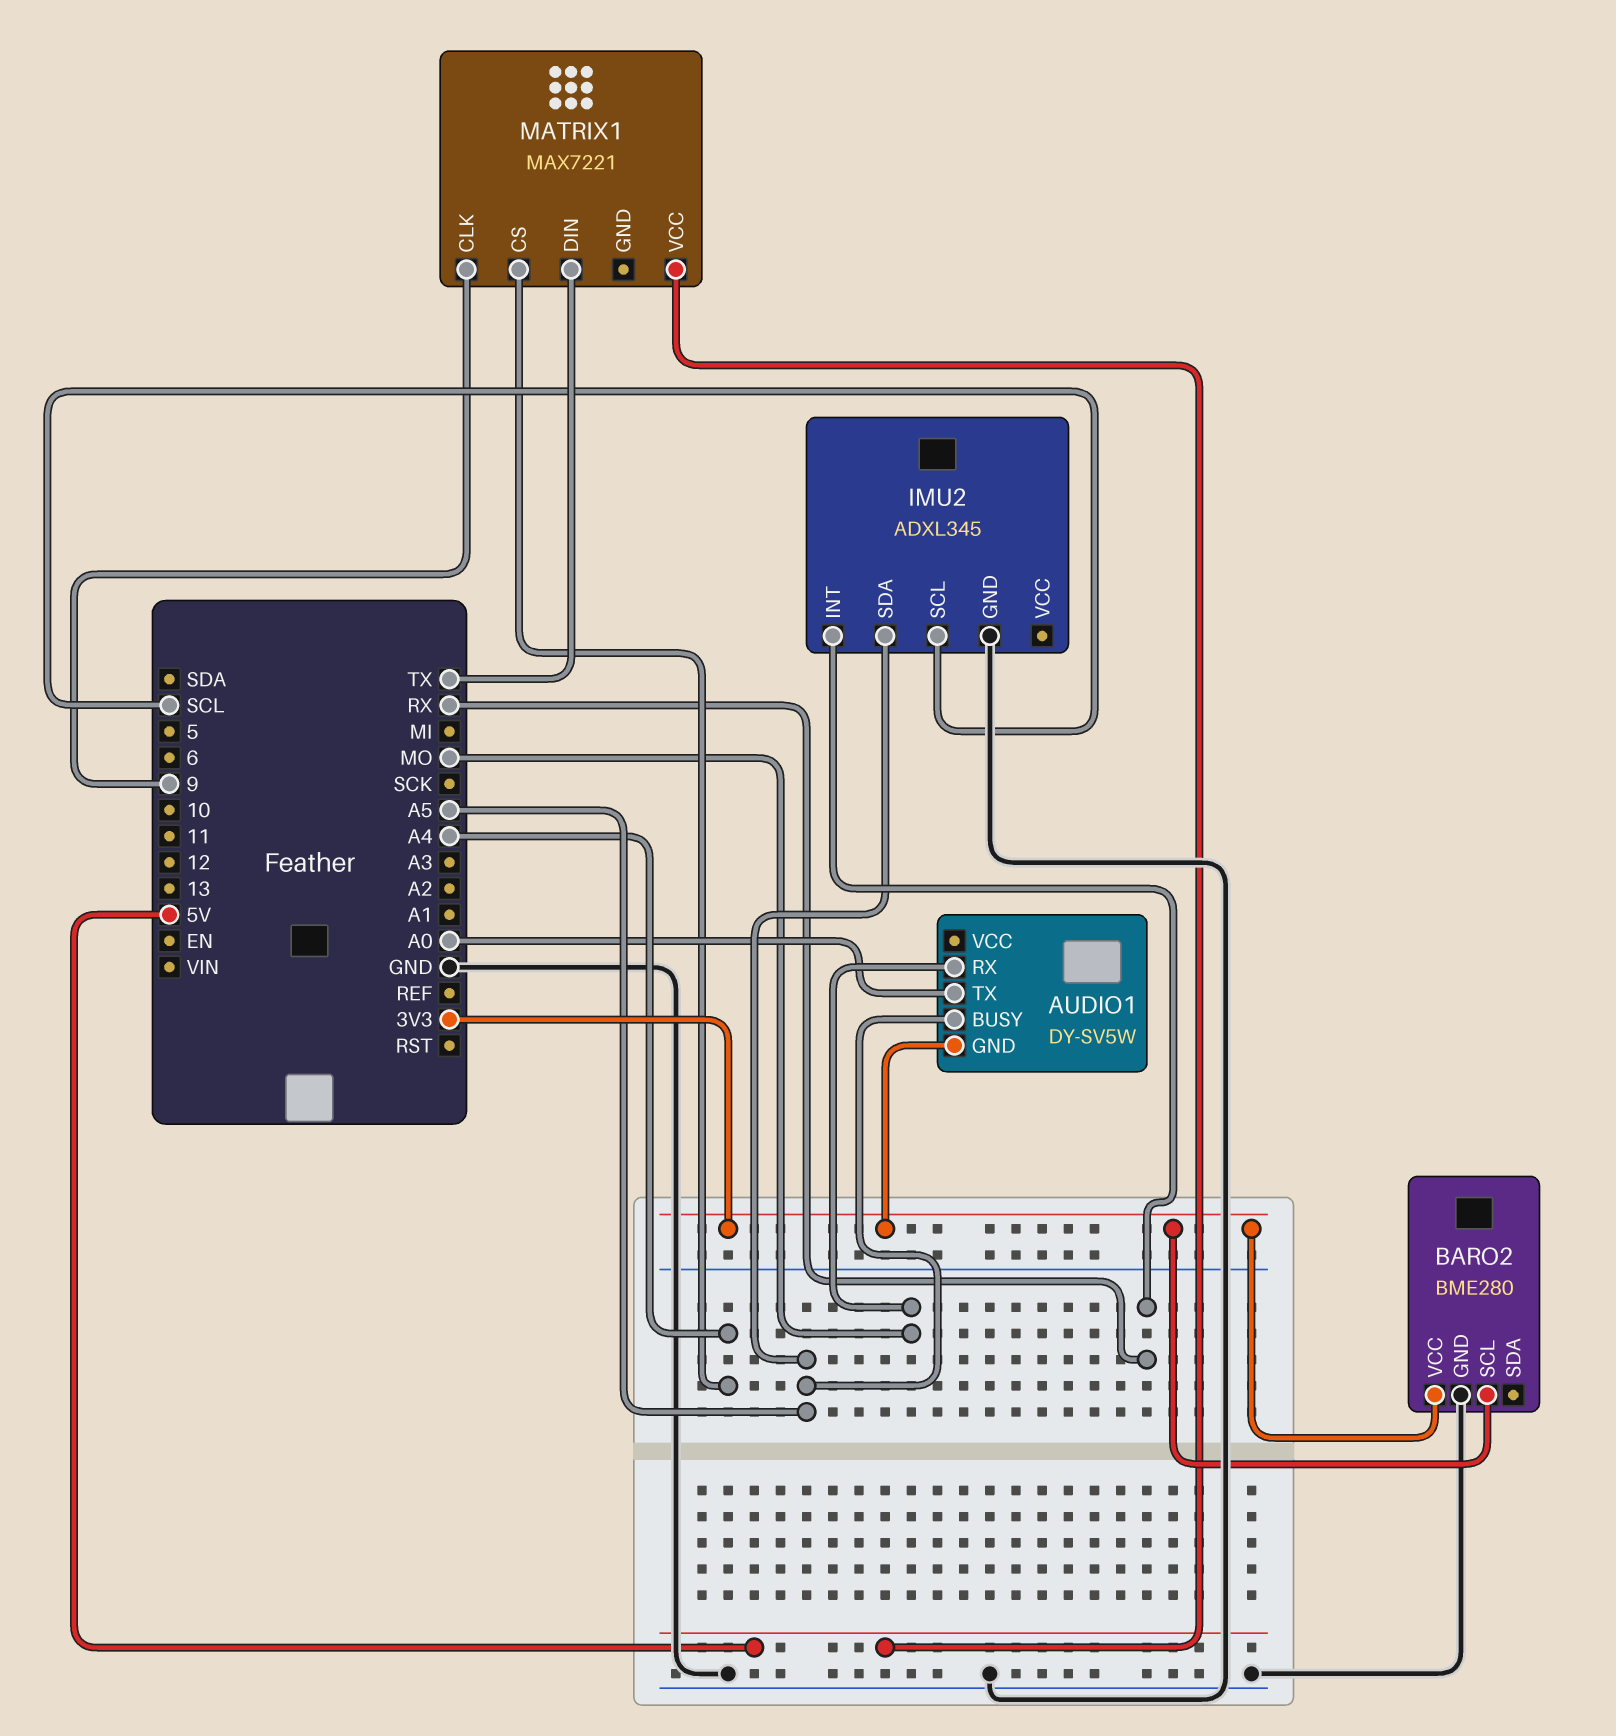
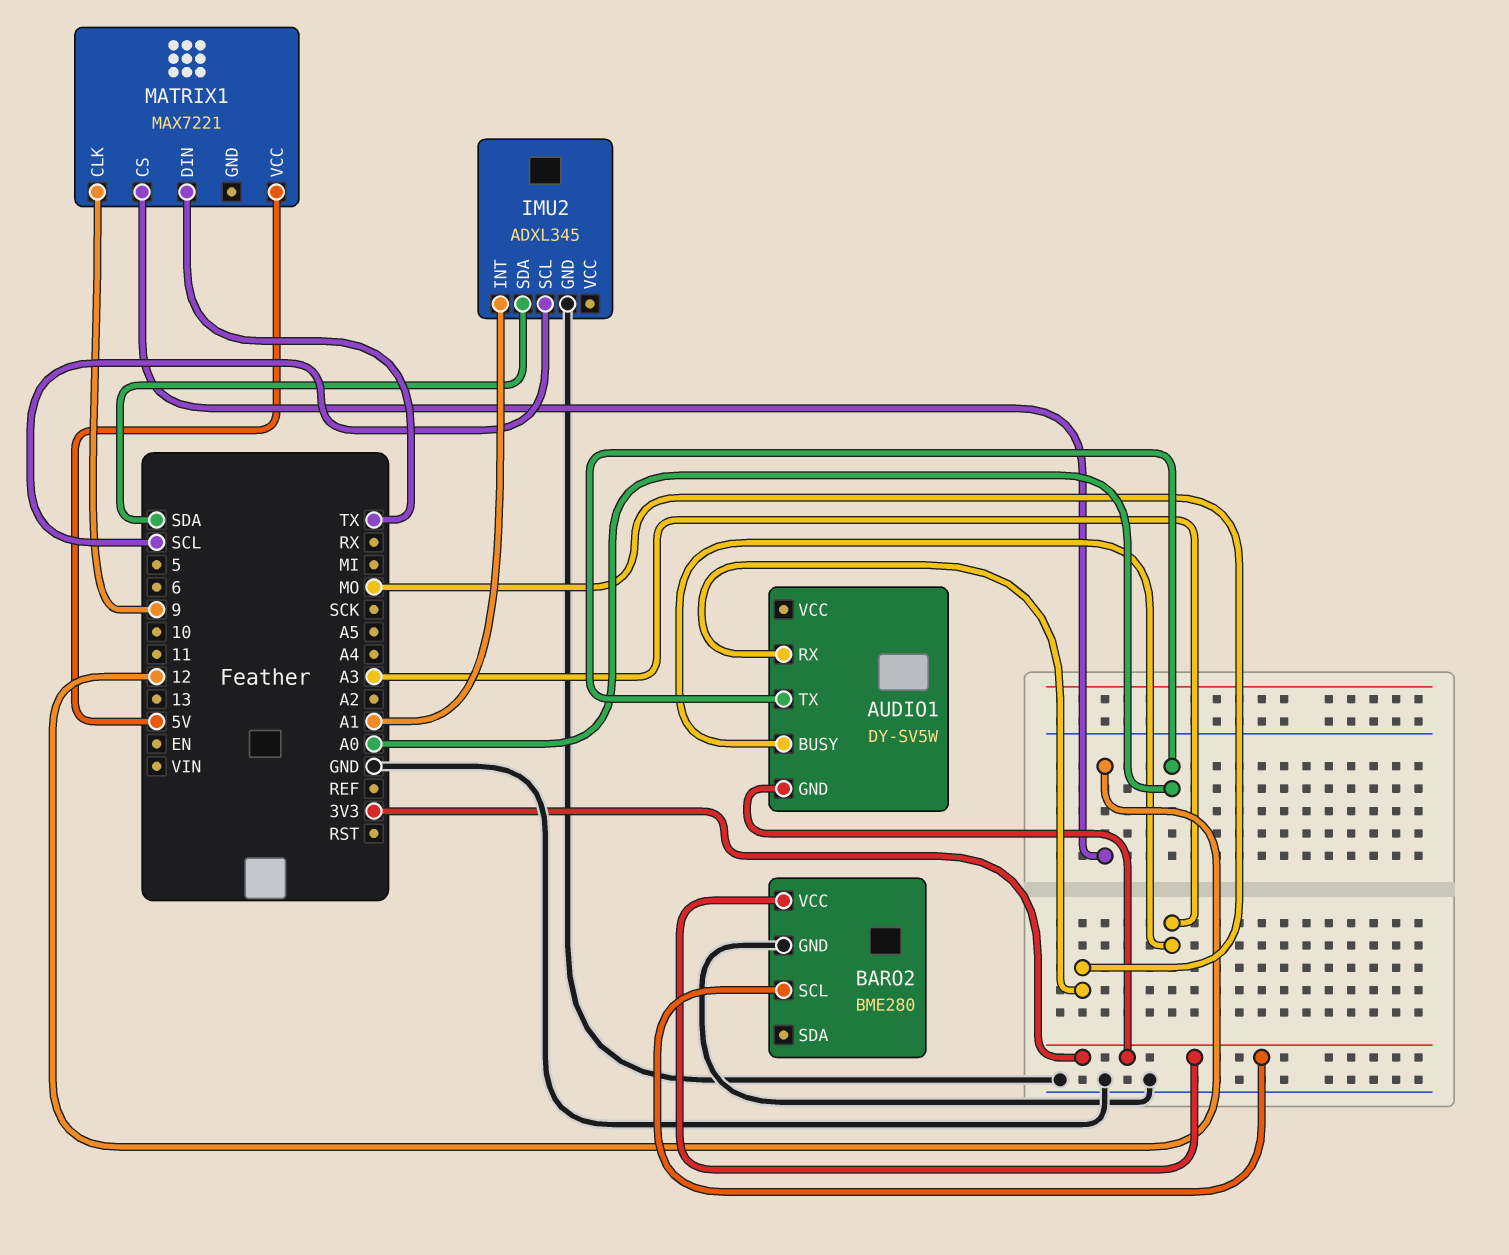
AUDIO1 pin BUSY: A5 -> A3
IMU2 pin INT: RX -> A1
IMU2 pin SDA: A5 -> SDA
MATRIX1 pin CS: A4 -> 12

